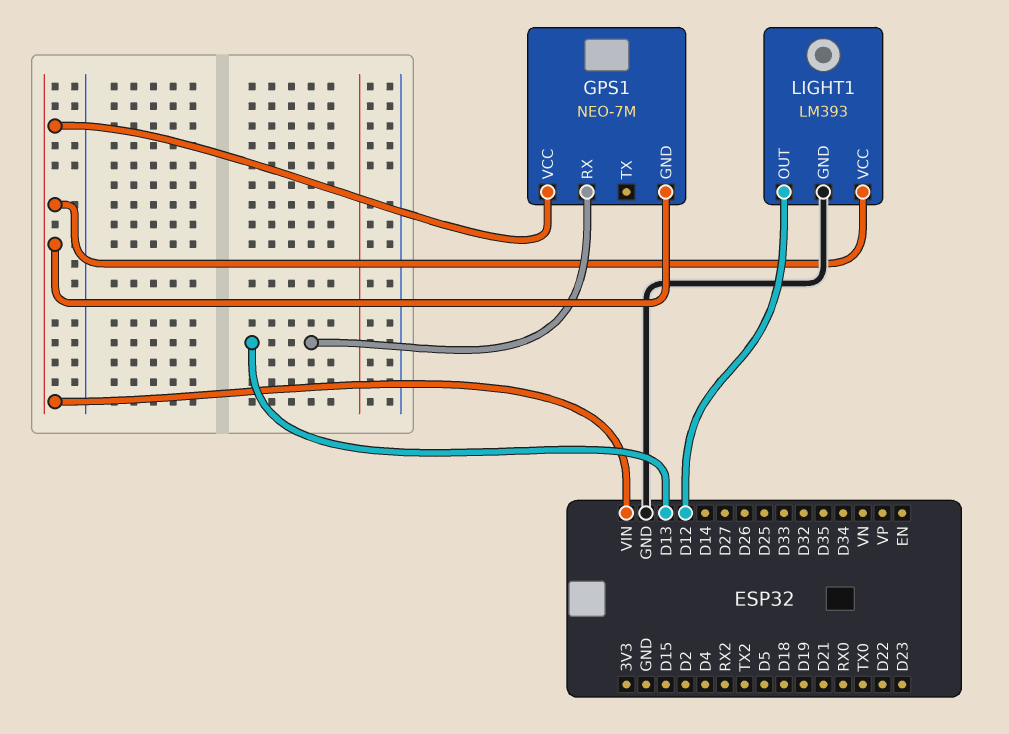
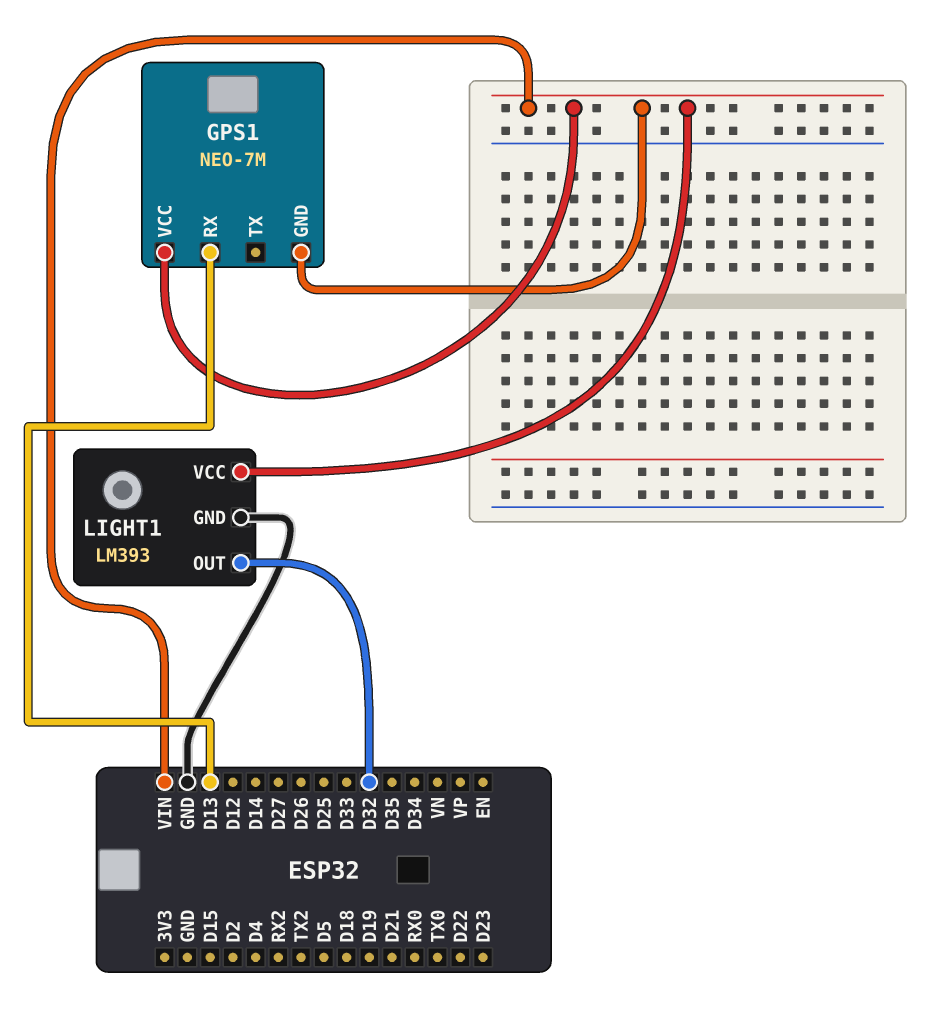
LIGHT1 pin OUT: D12 -> D32

